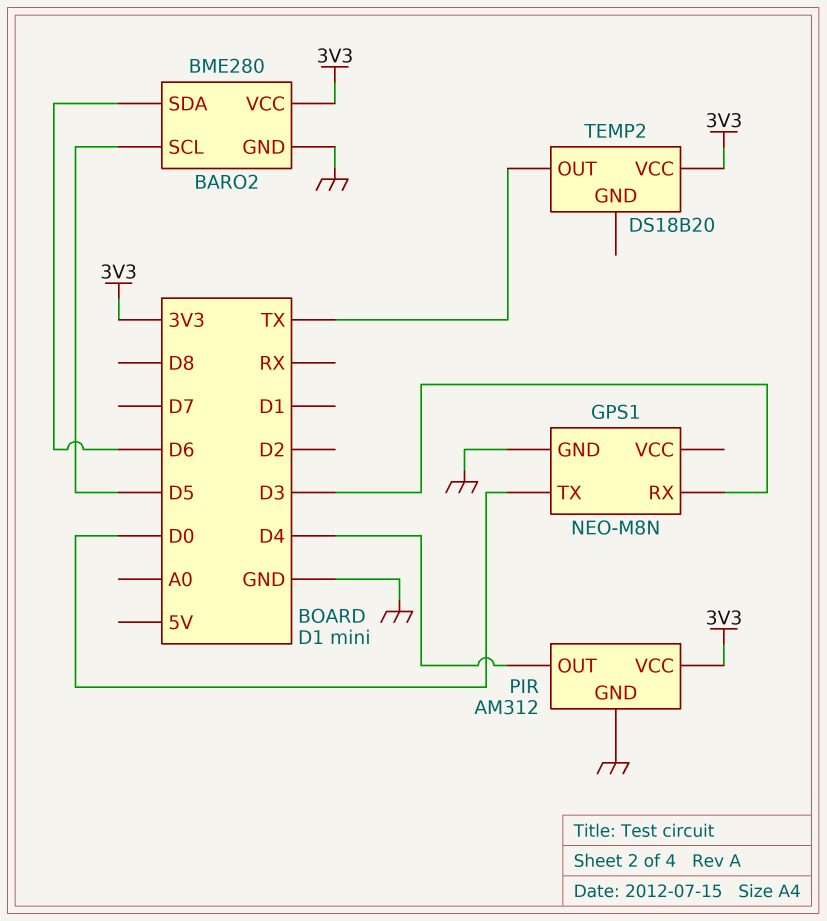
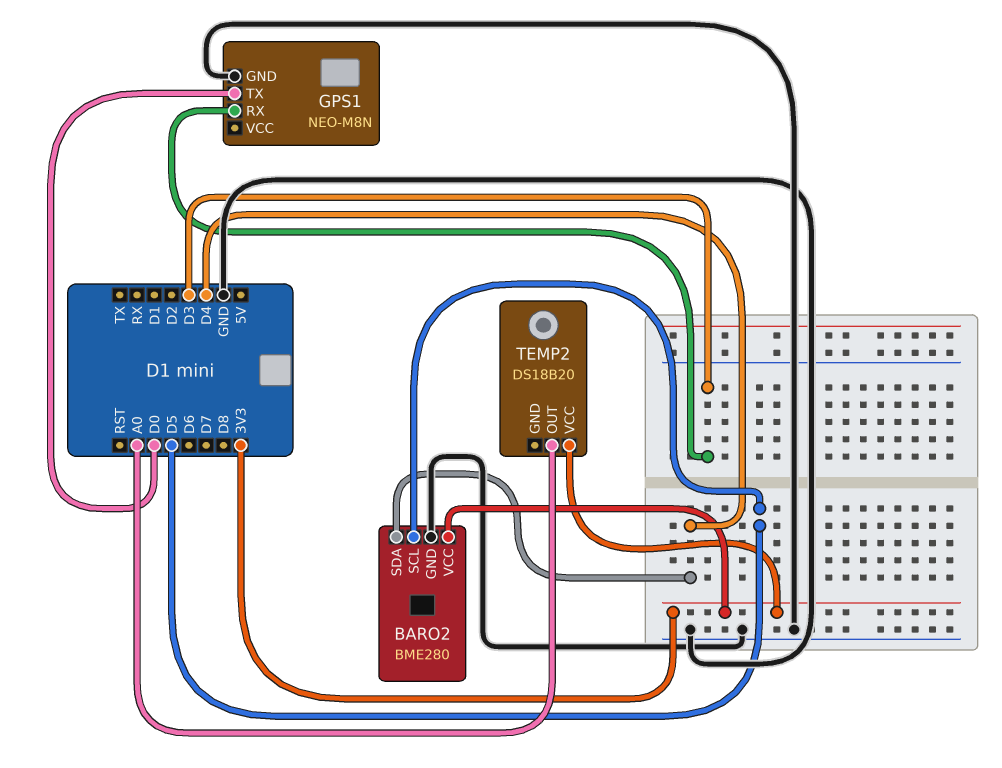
BARO2 pin SDA: D6 -> D4
PIR: AM312 -> none
PIR pin GND: GND -> none
PIR pin OUT: D4 -> none
PIR pin VCC: 3V3 -> none
TEMP2 pin OUT: TX -> A0

